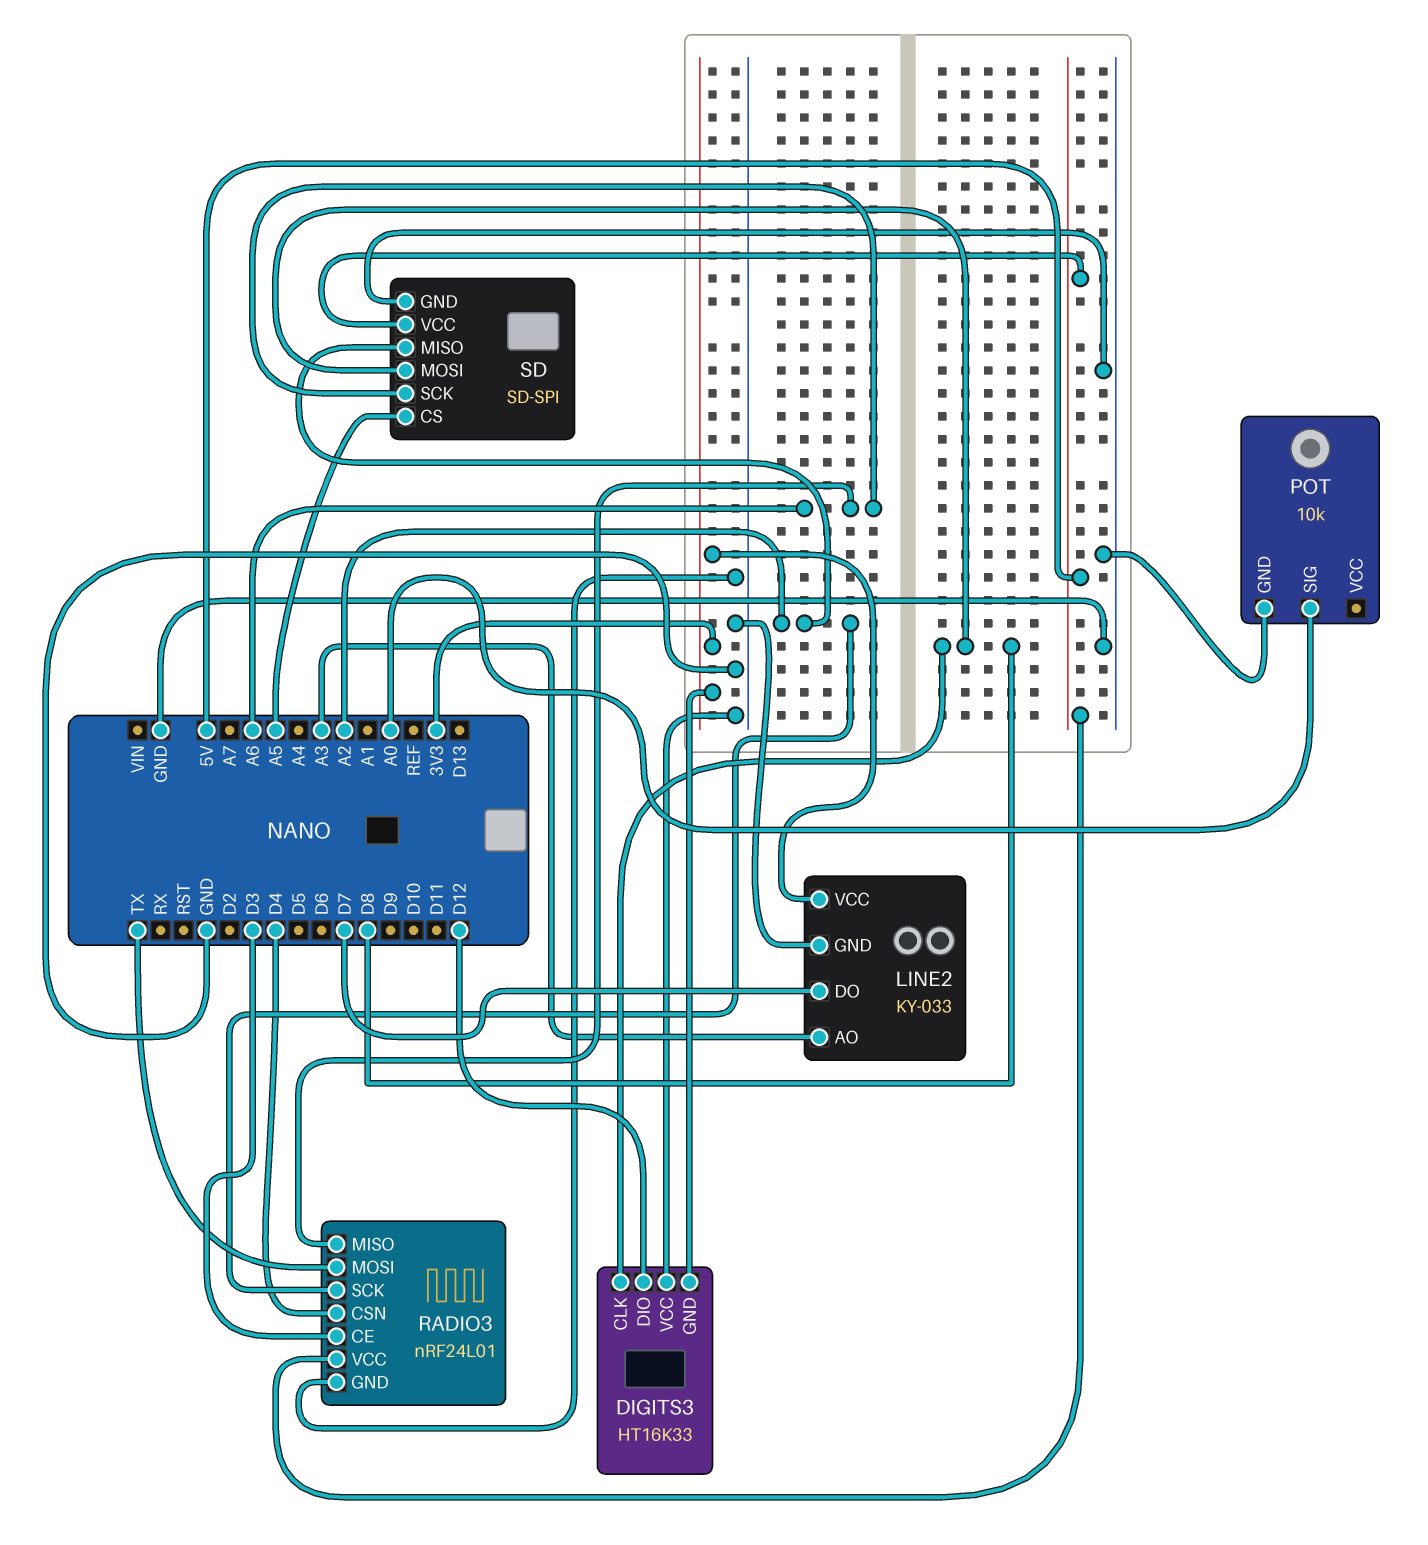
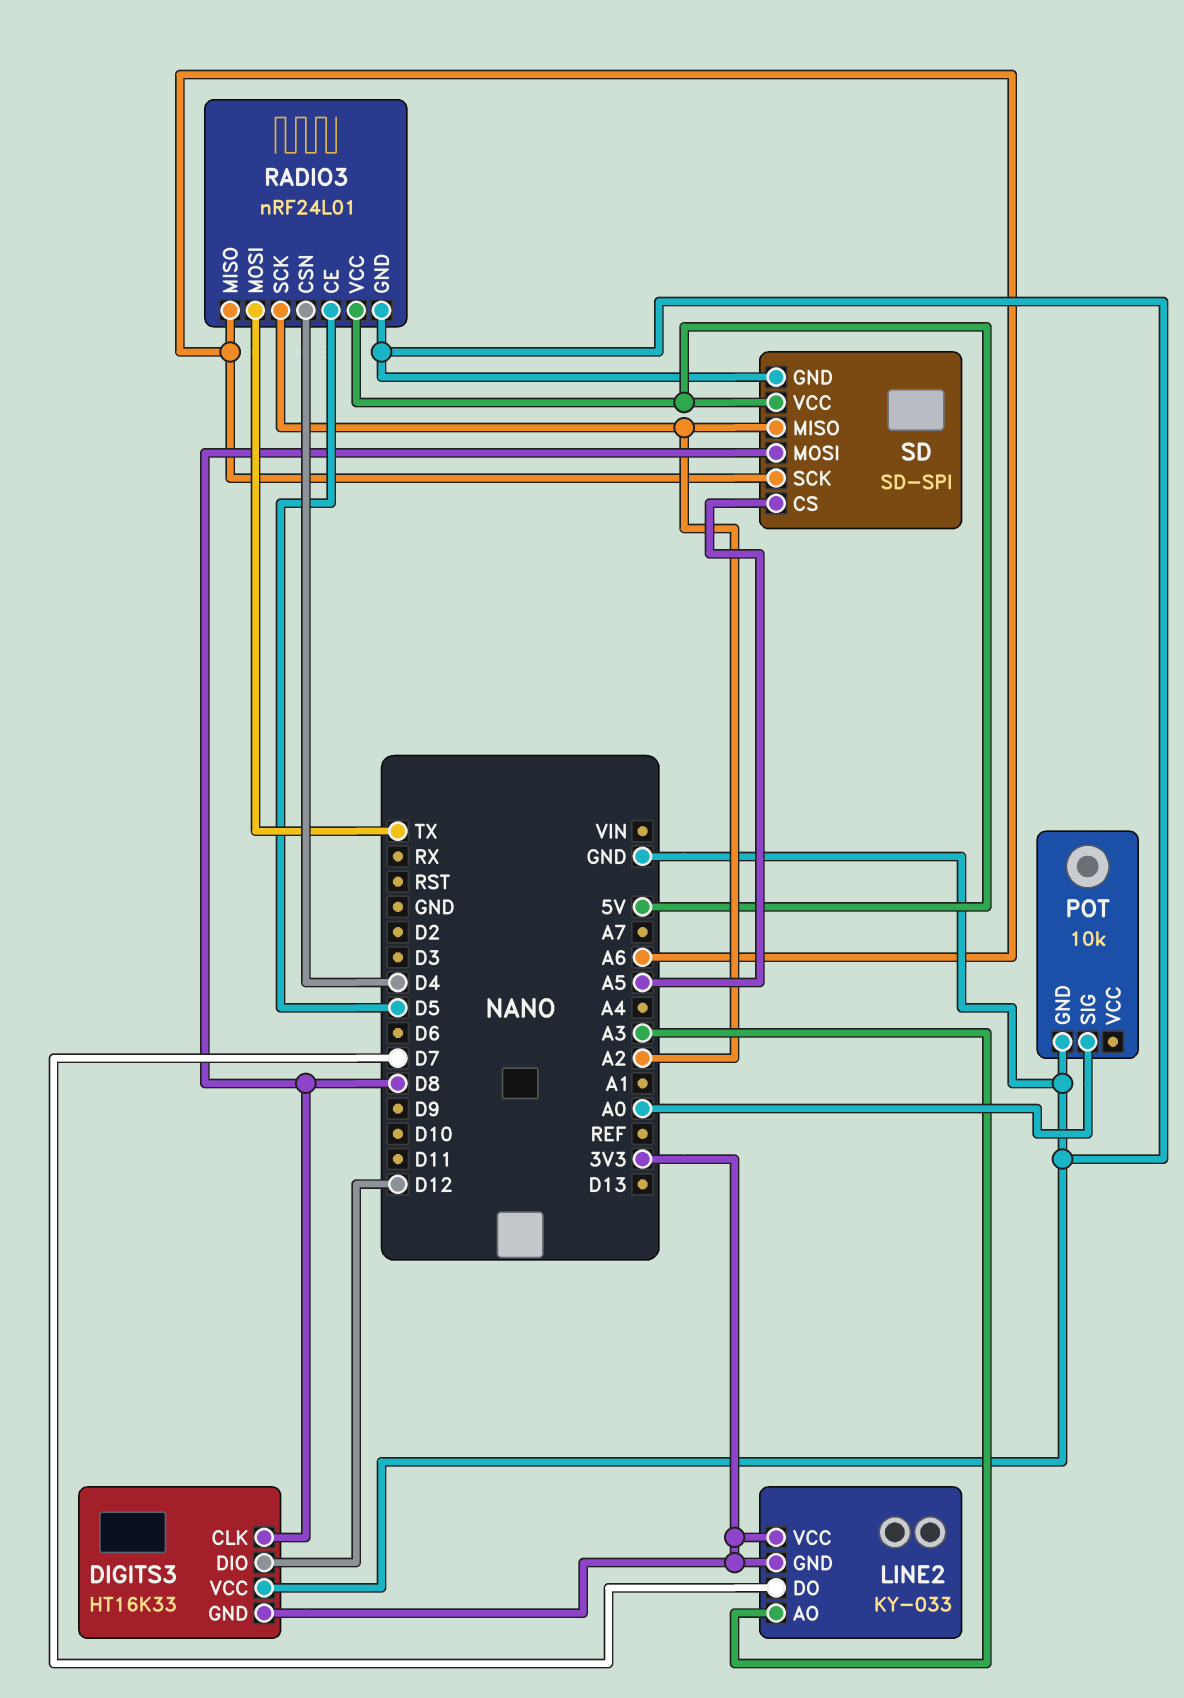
LINE2 pin GND: GND -> 3V3
RADIO3 pin CE: D3 -> D5

